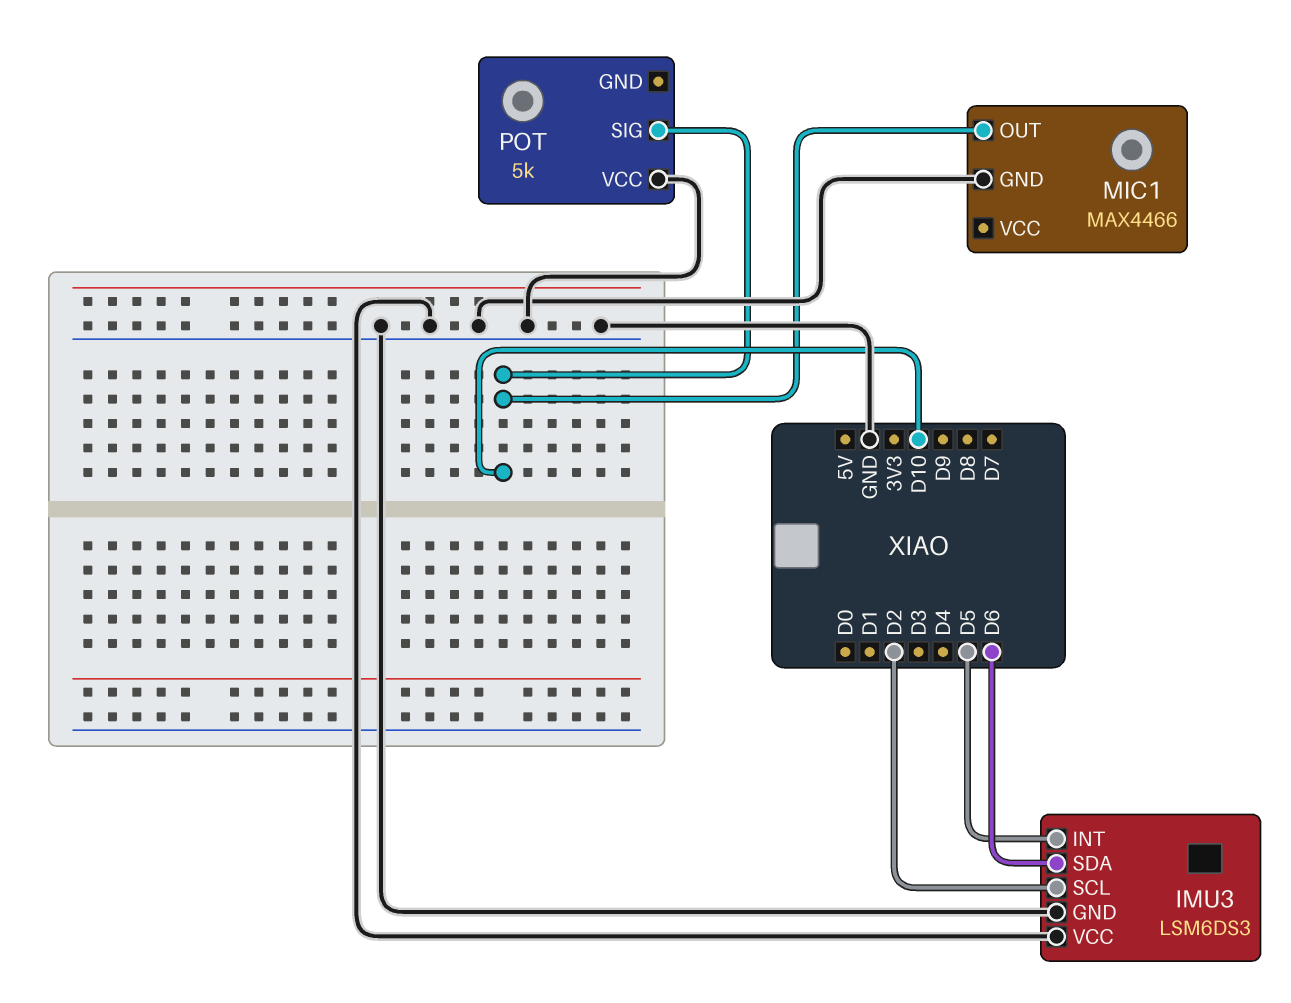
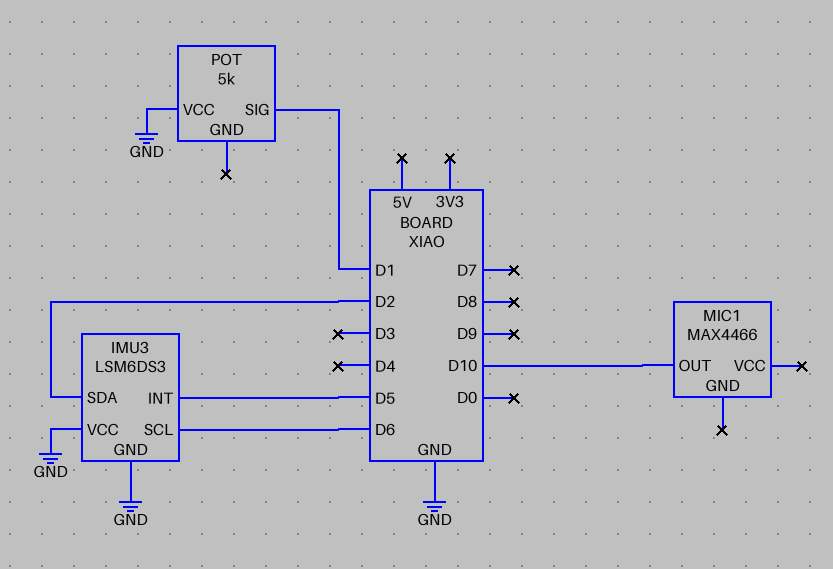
IMU3 pin SCL: D2 -> D6
IMU3 pin SDA: D6 -> D2
MIC1 pin GND: GND -> none
POT pin SIG: D10 -> D1

